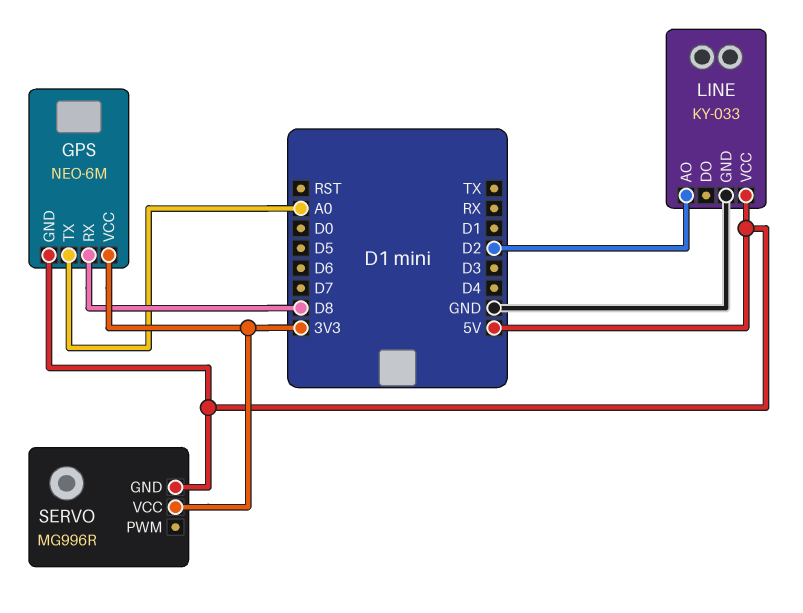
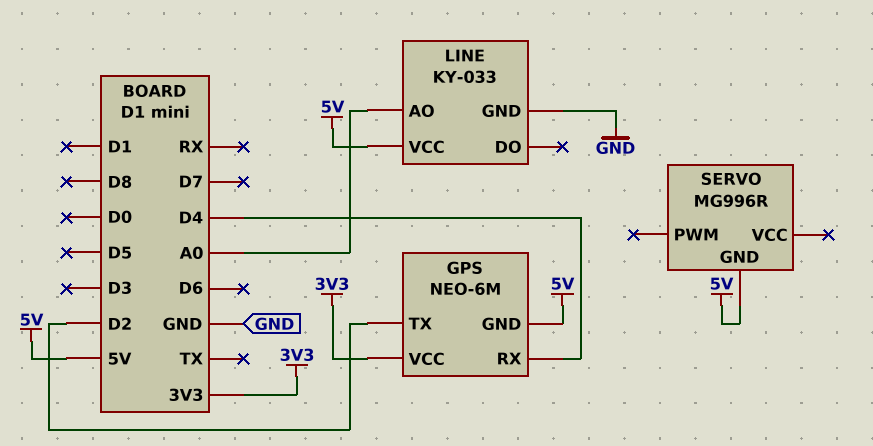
GPS pin RX: D8 -> D4
GPS pin TX: A0 -> D2
LINE pin AO: D2 -> A0
SERVO pin VCC: 3V3 -> none

